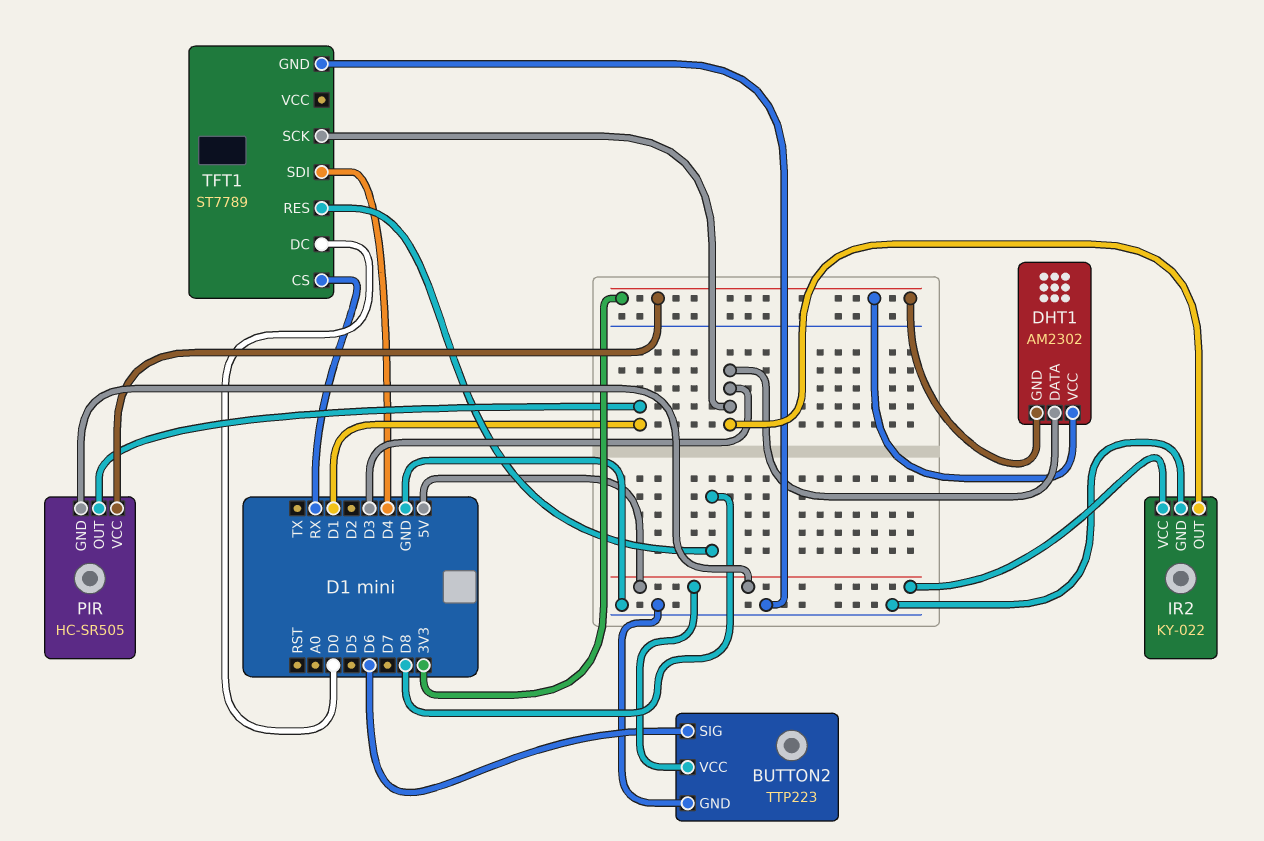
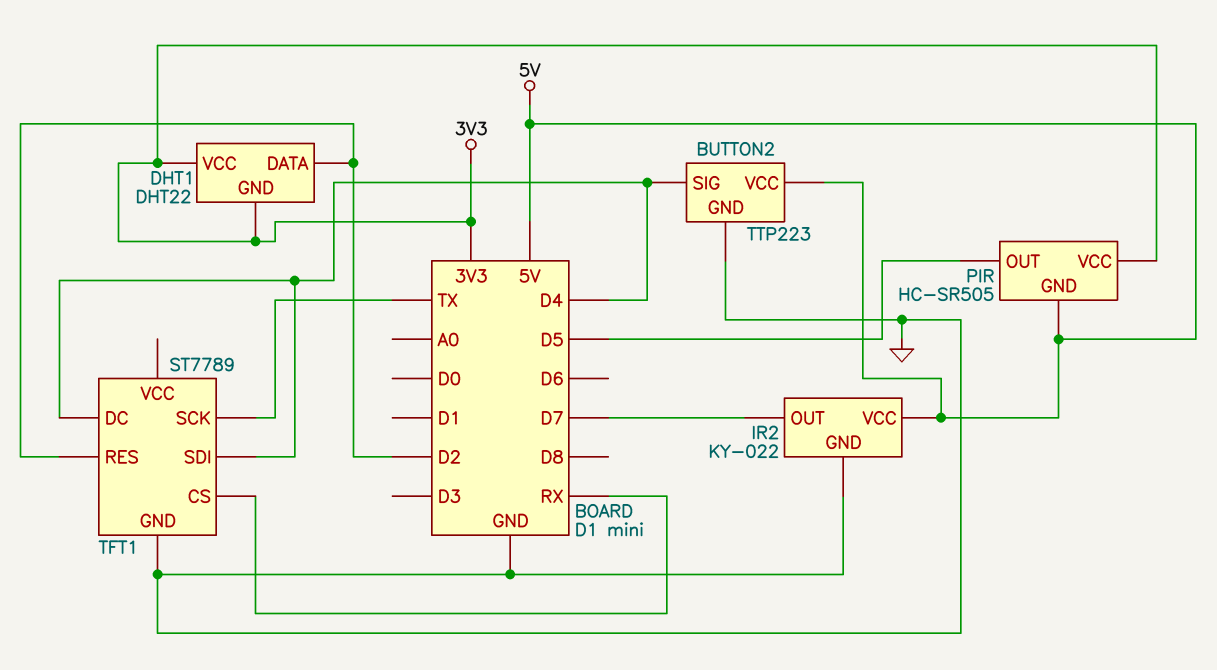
BUTTON2 pin SIG: D6 -> D4
DHT1: AM2302 -> DHT22
DHT1 pin DATA: D3 -> D2
IR2 pin OUT: D3 -> D7
PIR pin OUT: D1 -> D5
TFT1 pin DC: D0 -> D4
TFT1 pin RES: D8 -> D2
TFT1 pin SCK: D3 -> TX

